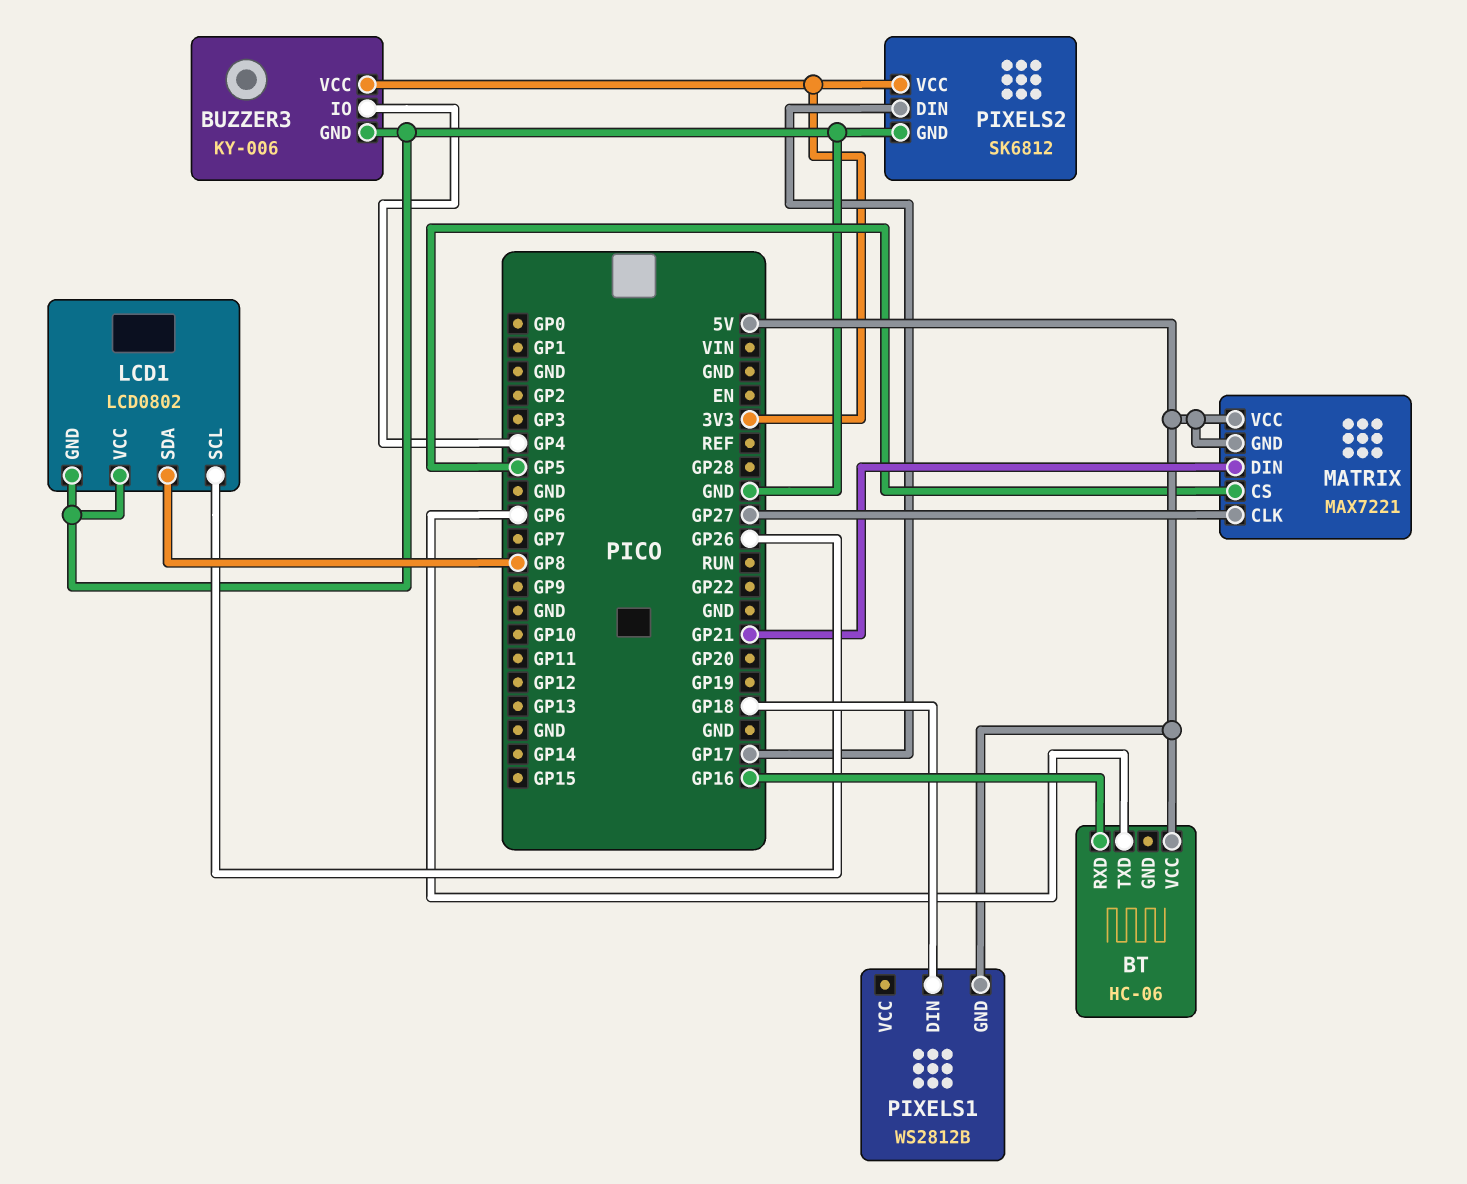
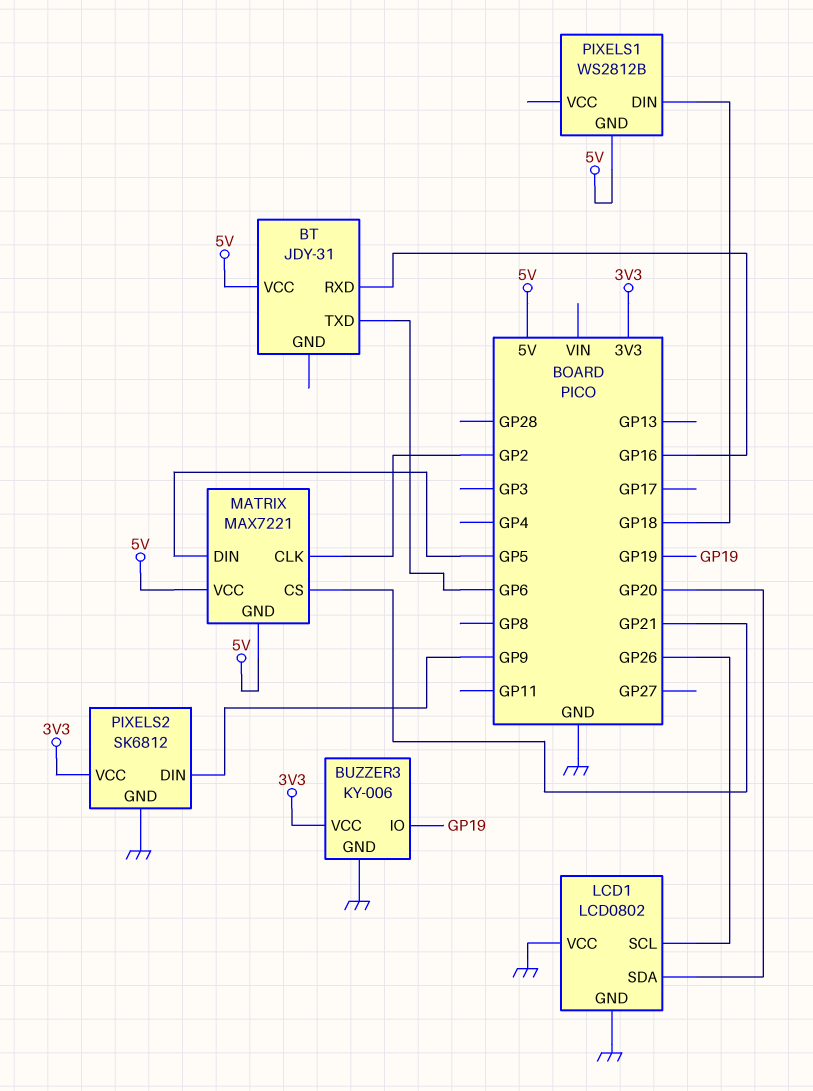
BT: HC-06 -> JDY-31
BUZZER3 pin IO: GP4 -> GP19
LCD1 pin SDA: GP8 -> GP20
MATRIX pin CLK: GP27 -> GP2
MATRIX pin CS: GP5 -> GP21
MATRIX pin DIN: GP21 -> GP5
PIXELS2 pin DIN: GP17 -> GP9

